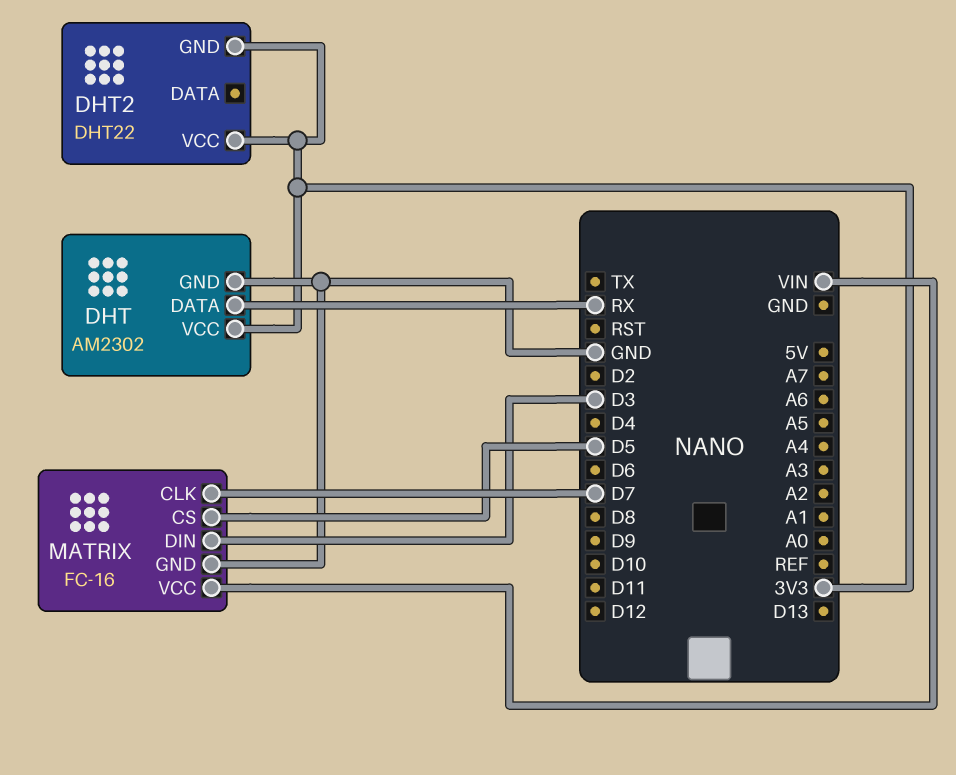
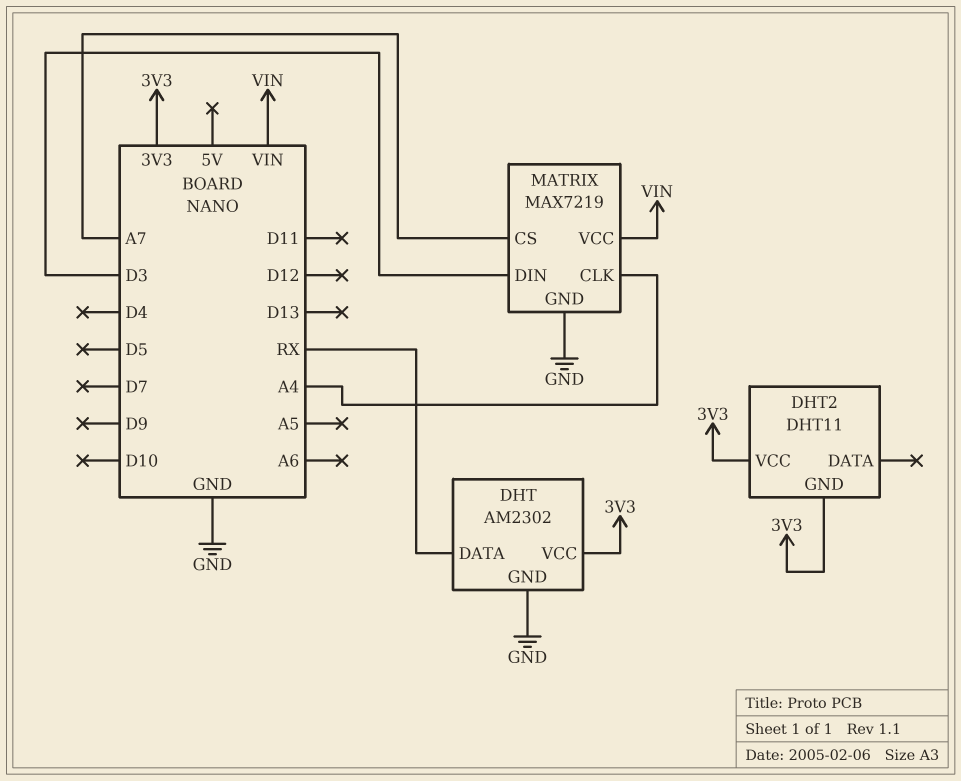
DHT2: DHT22 -> DHT11
MATRIX: FC-16 -> MAX7219
MATRIX pin CLK: D7 -> A4
MATRIX pin CS: D5 -> A7

